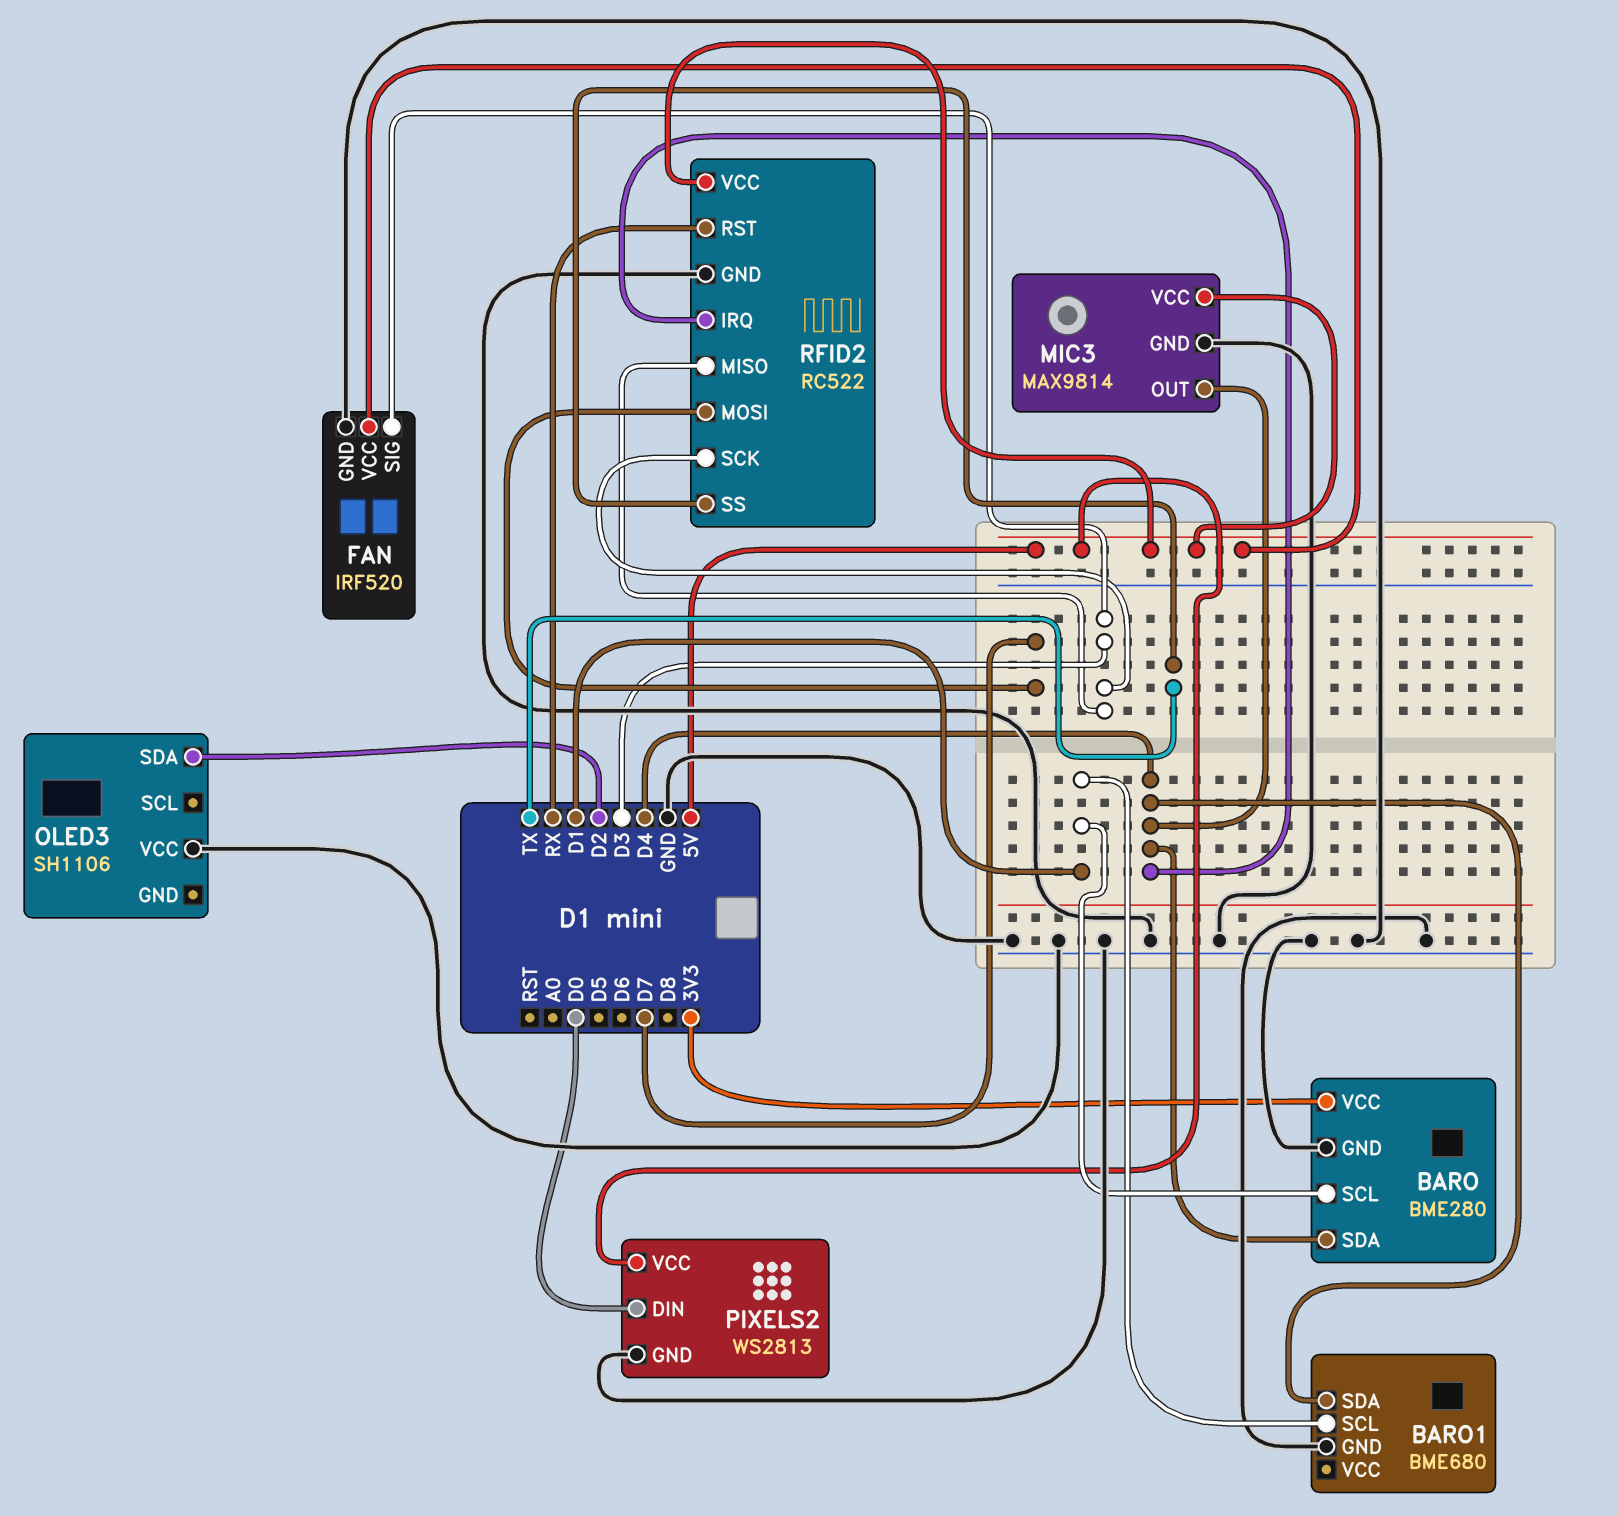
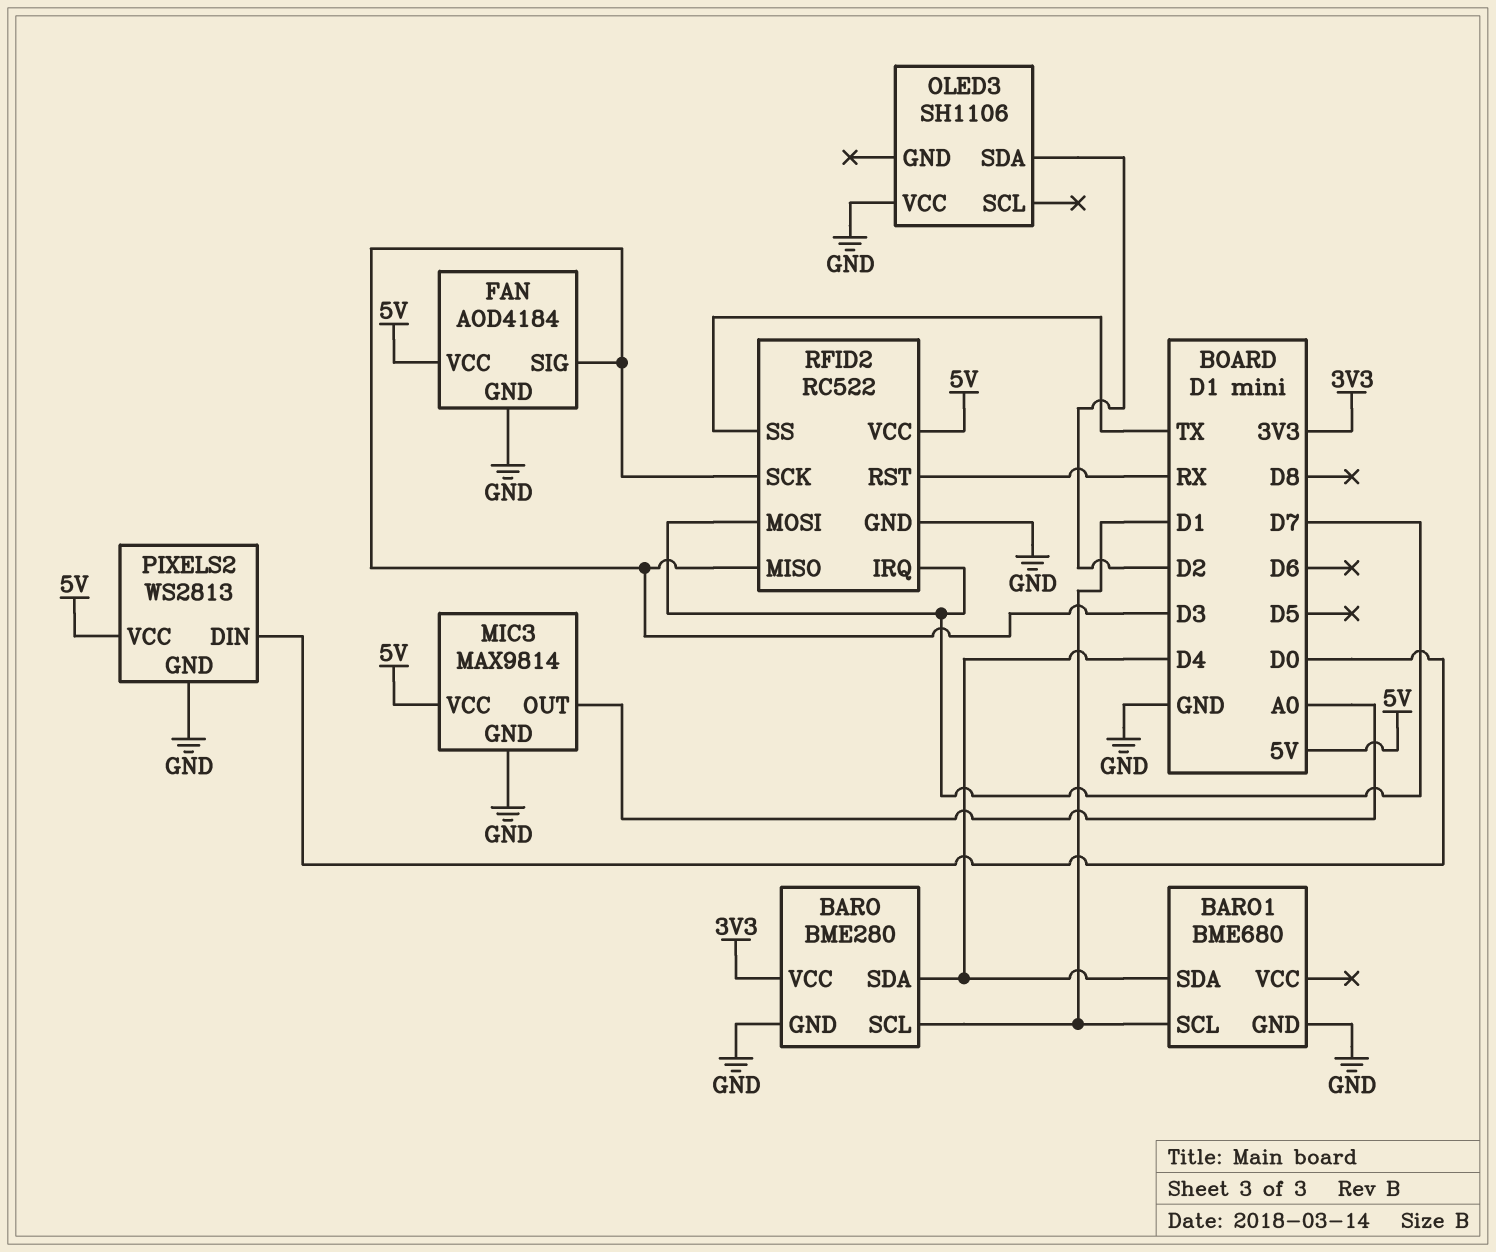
FAN: IRF520 -> AOD4184
MIC3 pin OUT: D4 -> A0
RFID2 pin IRQ: D4 -> D7

